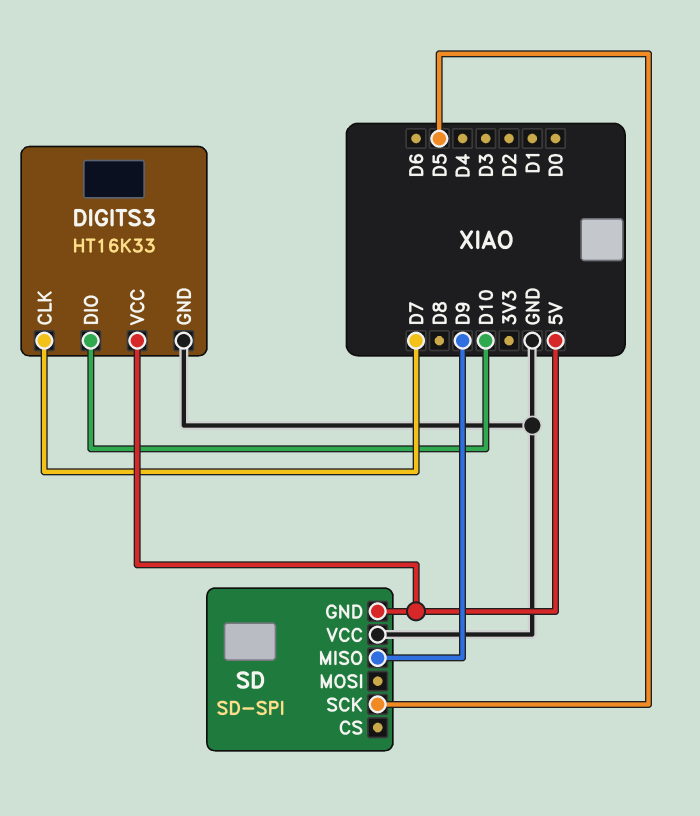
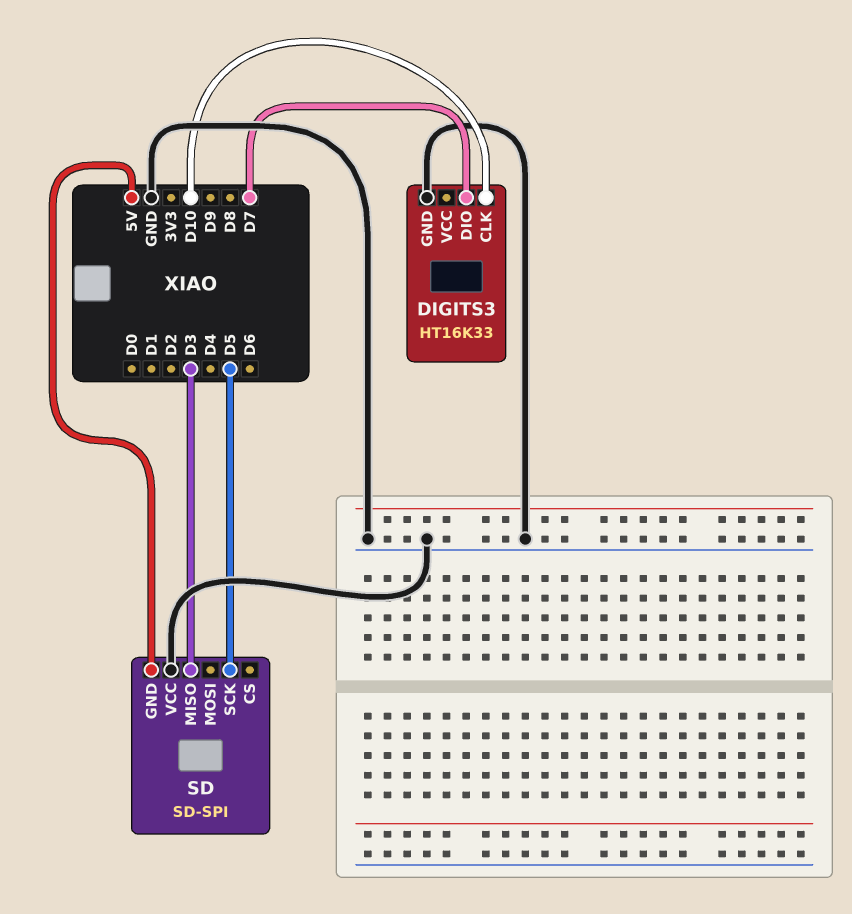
DIGITS3 pin CLK: D7 -> D10
DIGITS3 pin DIO: D10 -> D7
DIGITS3 pin VCC: 5V -> none
SD pin MISO: D9 -> D3

